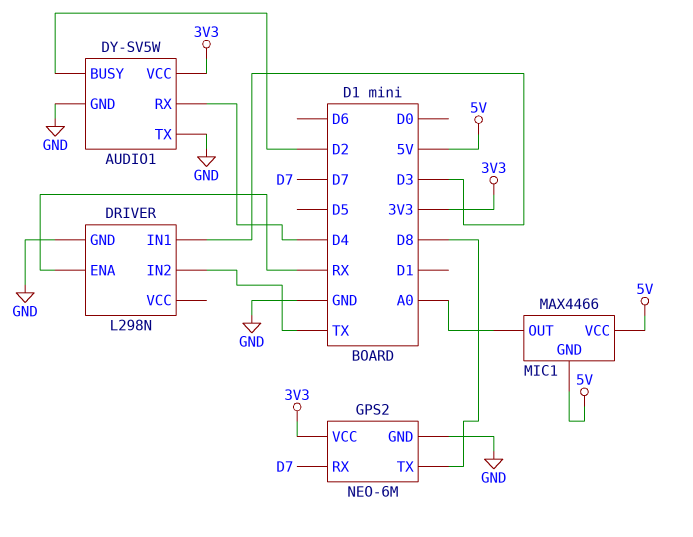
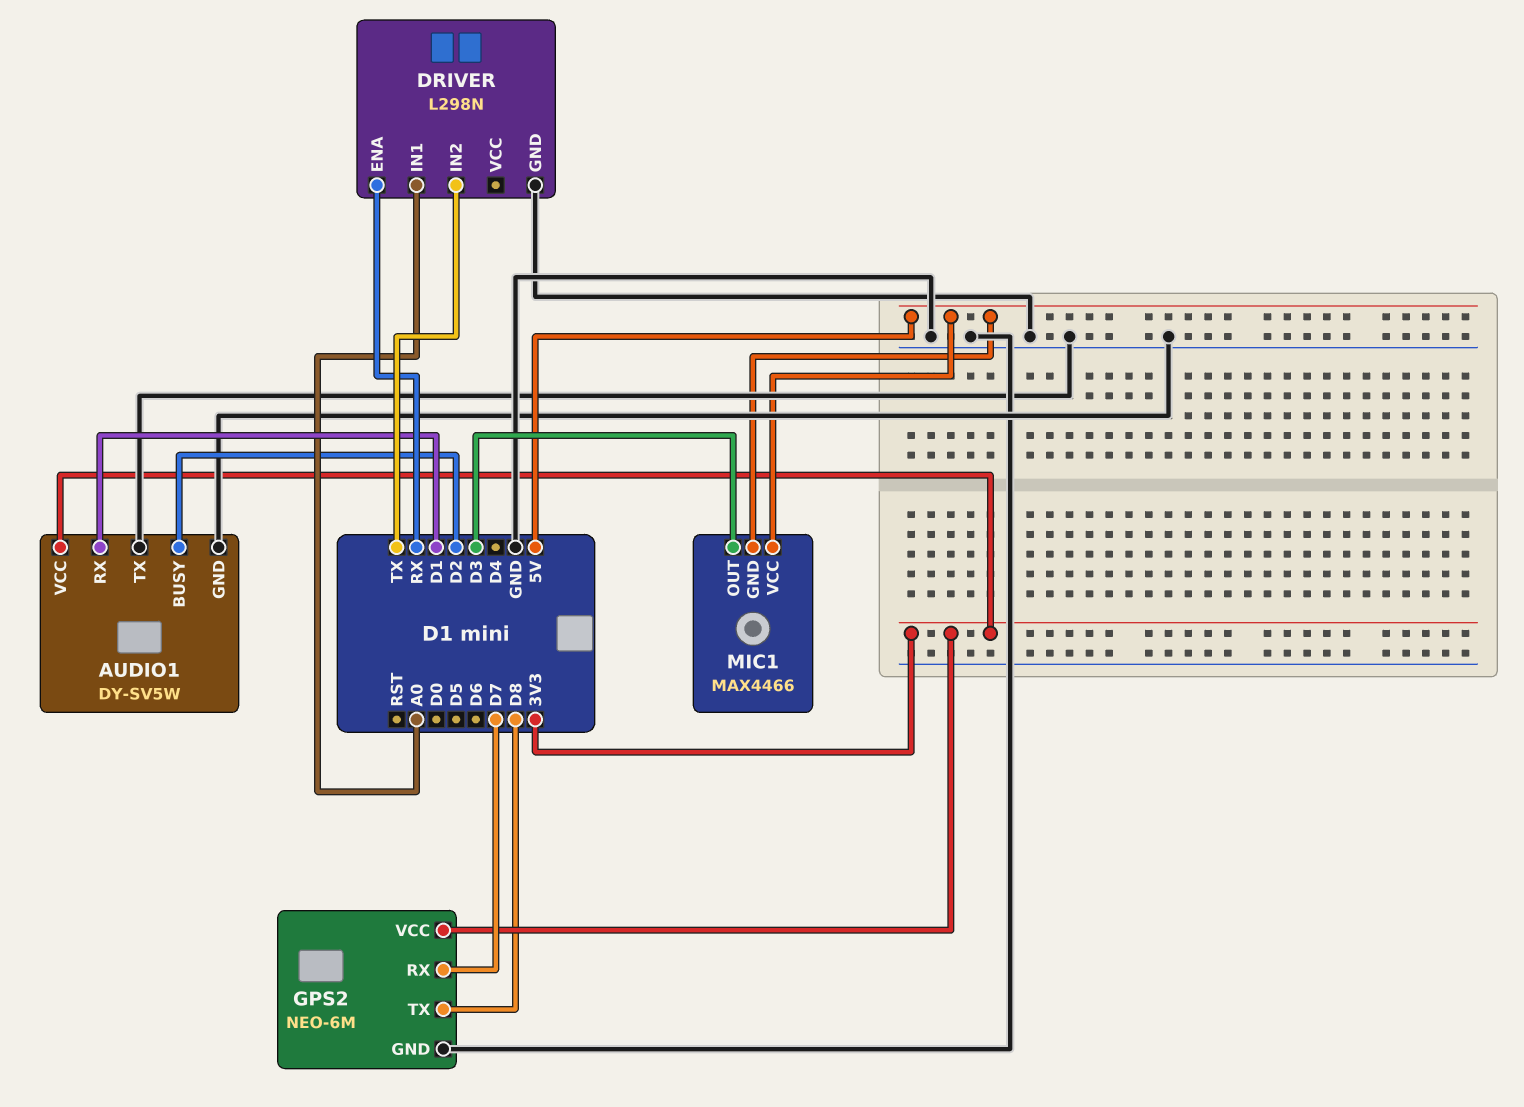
AUDIO1 pin RX: D4 -> D1
DRIVER pin IN1: D3 -> A0
MIC1 pin OUT: A0 -> D3

